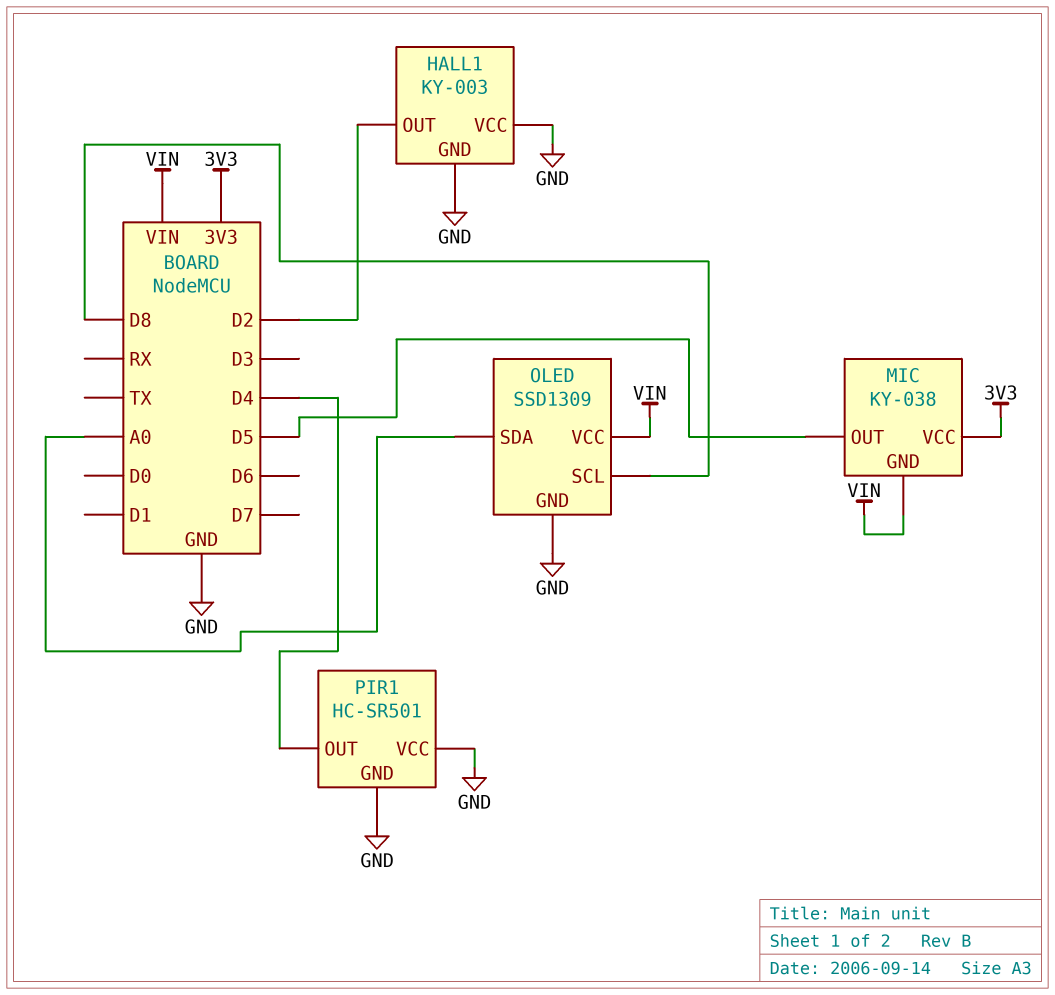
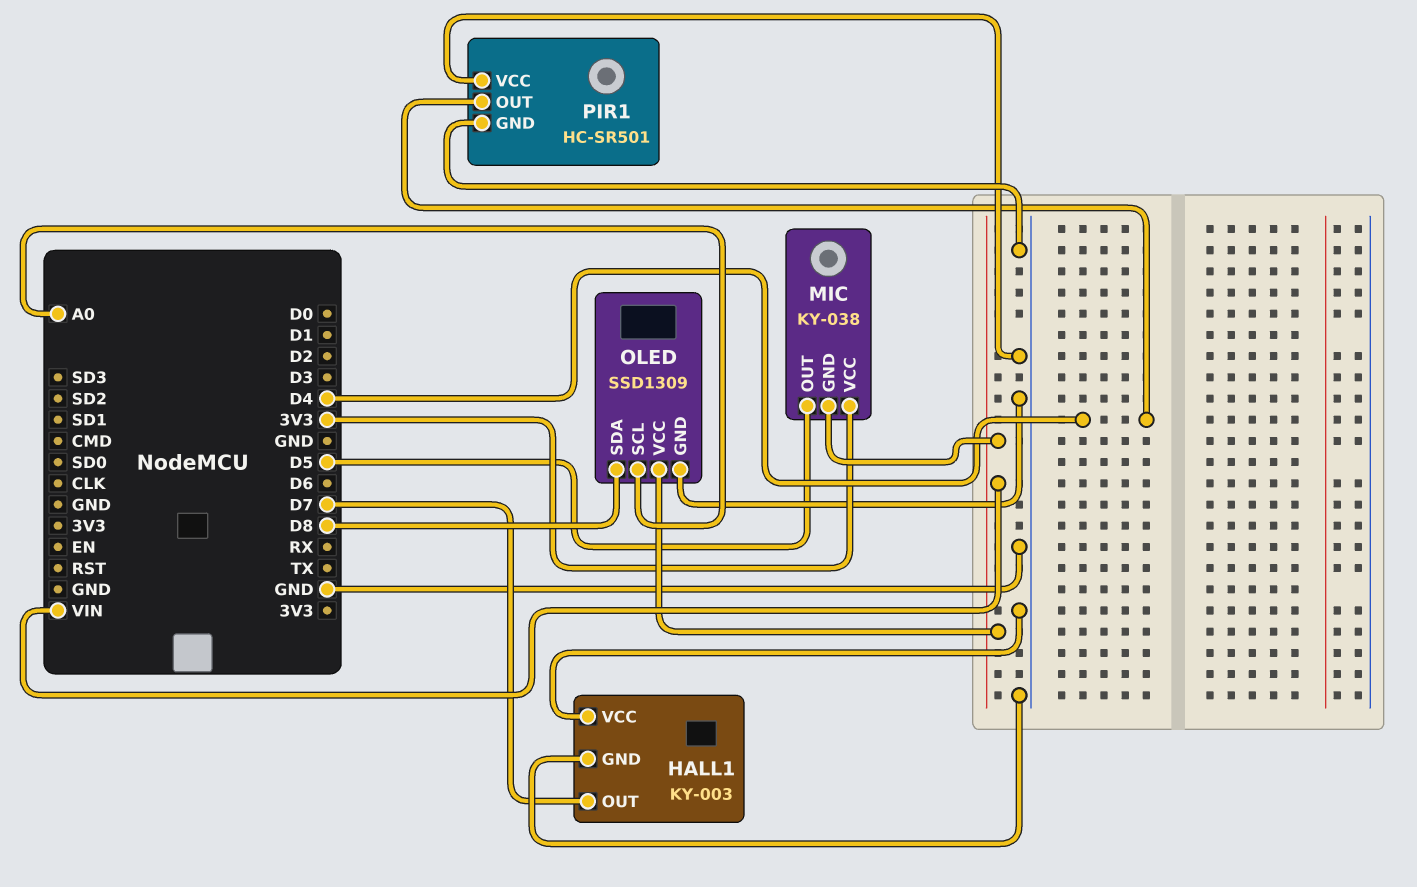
HALL1 pin OUT: D2 -> D7
OLED pin SCL: D8 -> A0
OLED pin SDA: A0 -> D8

